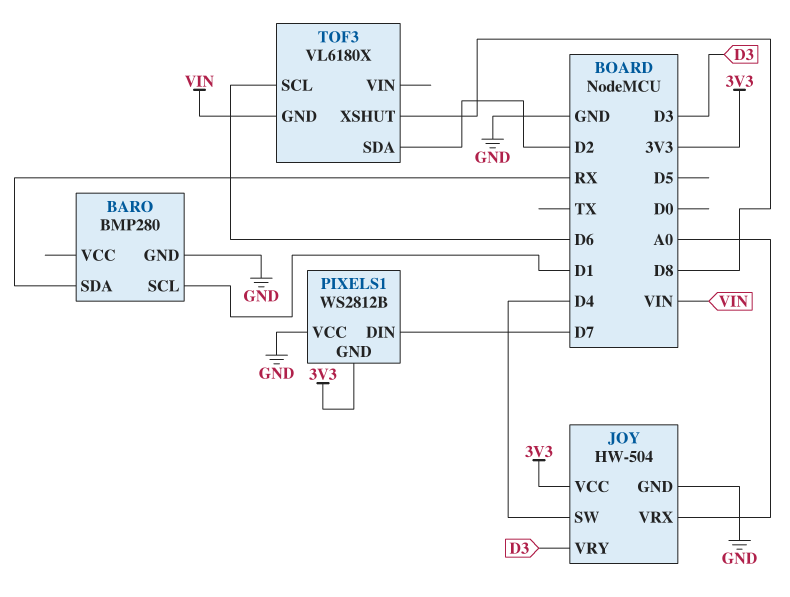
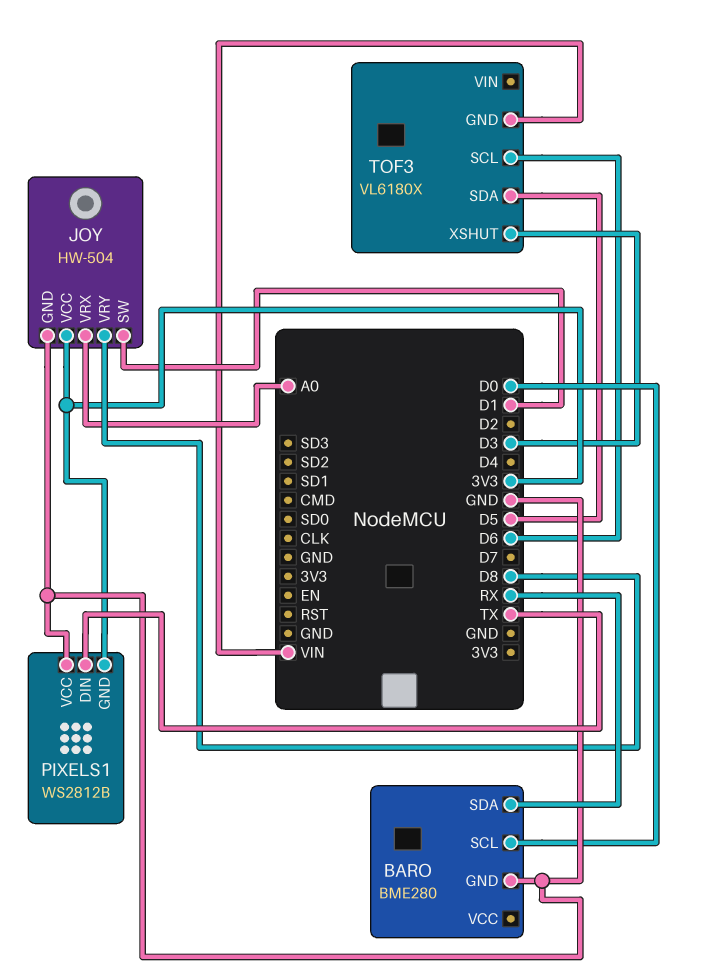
BARO: BMP280 -> BME280
BARO pin SCL: D1 -> D0
JOY pin SW: D4 -> D1
JOY pin VRY: D3 -> D8
PIXELS1 pin DIN: D7 -> TX
TOF3 pin SDA: D2 -> D5
TOF3 pin XSHUT: D8 -> D3

